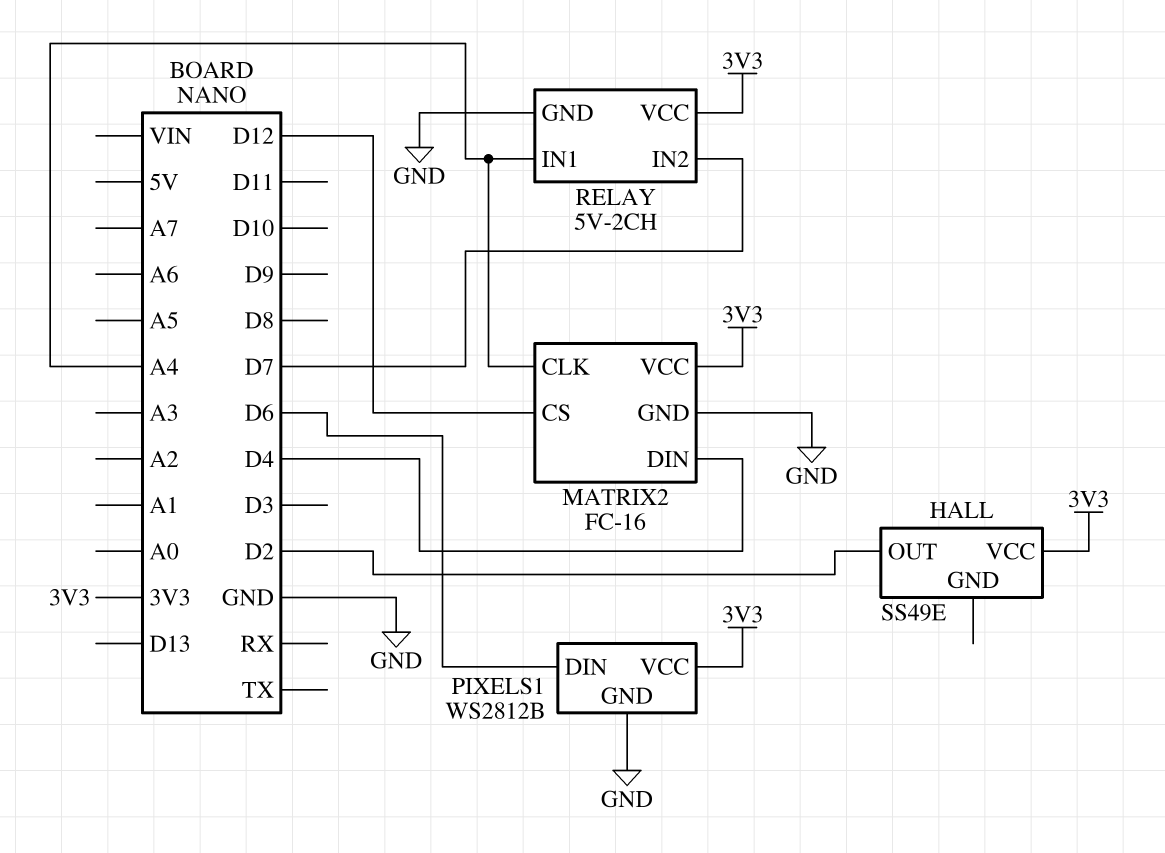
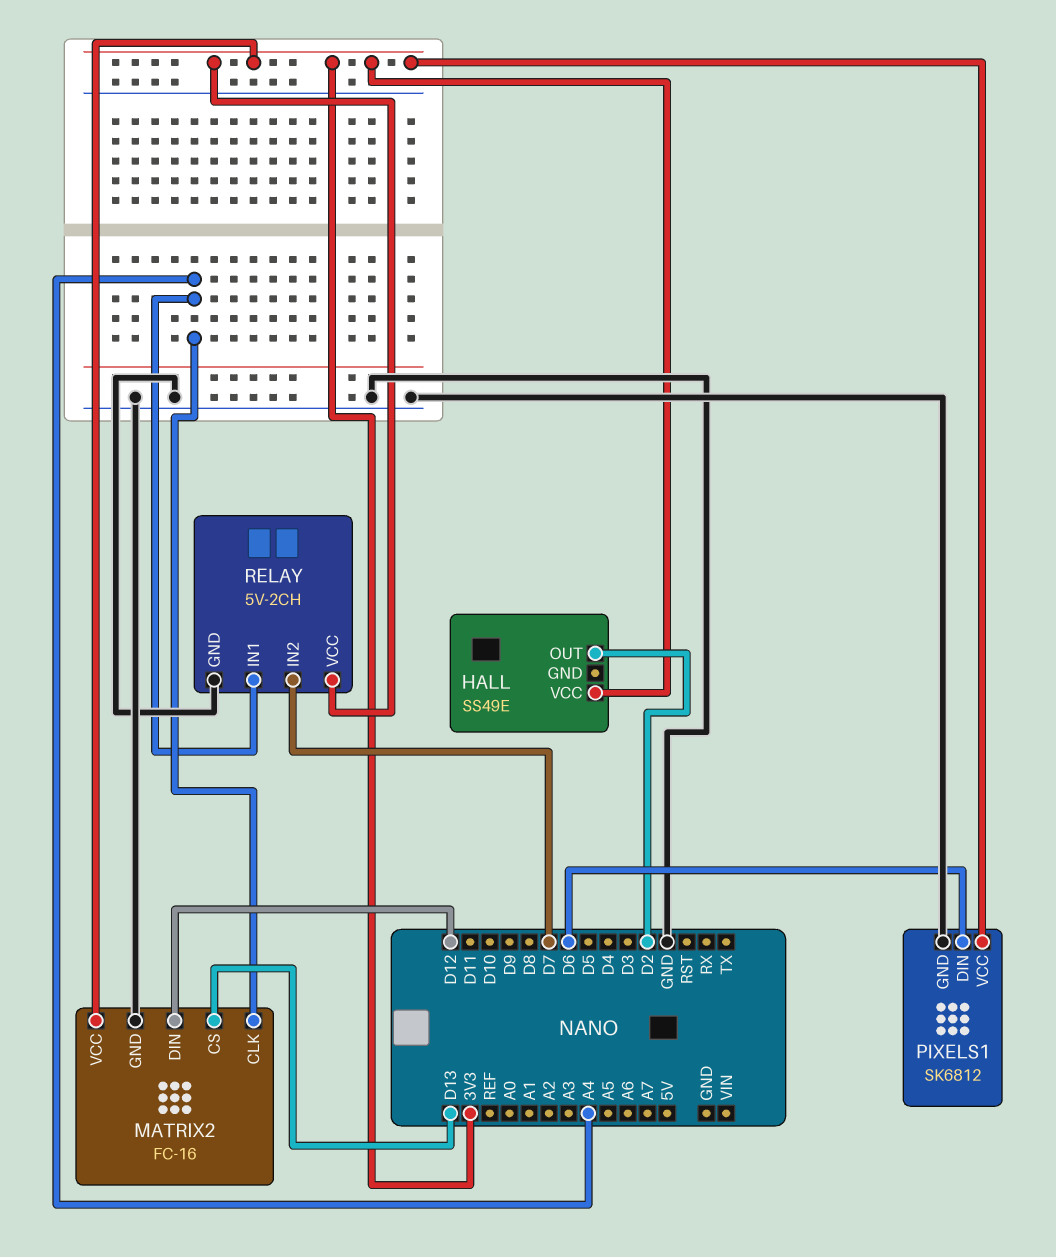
MATRIX2 pin CS: D12 -> D13
MATRIX2 pin DIN: D4 -> D12
PIXELS1: WS2812B -> SK6812

